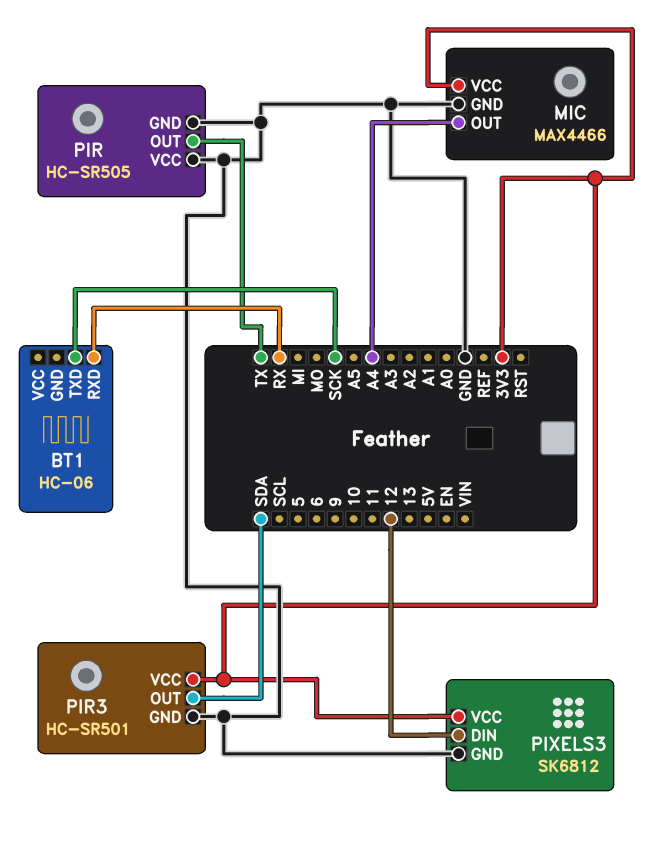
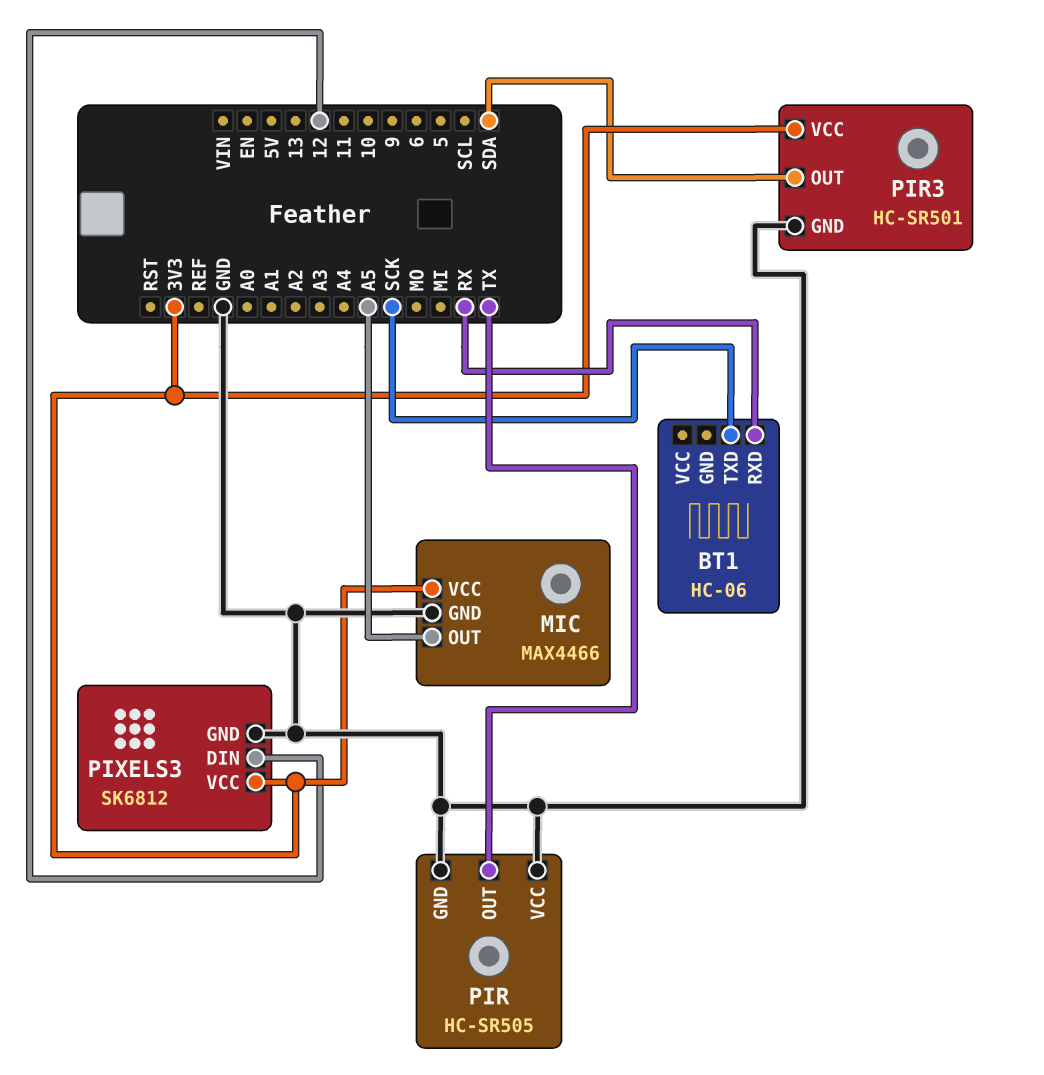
MIC pin OUT: A4 -> A5

